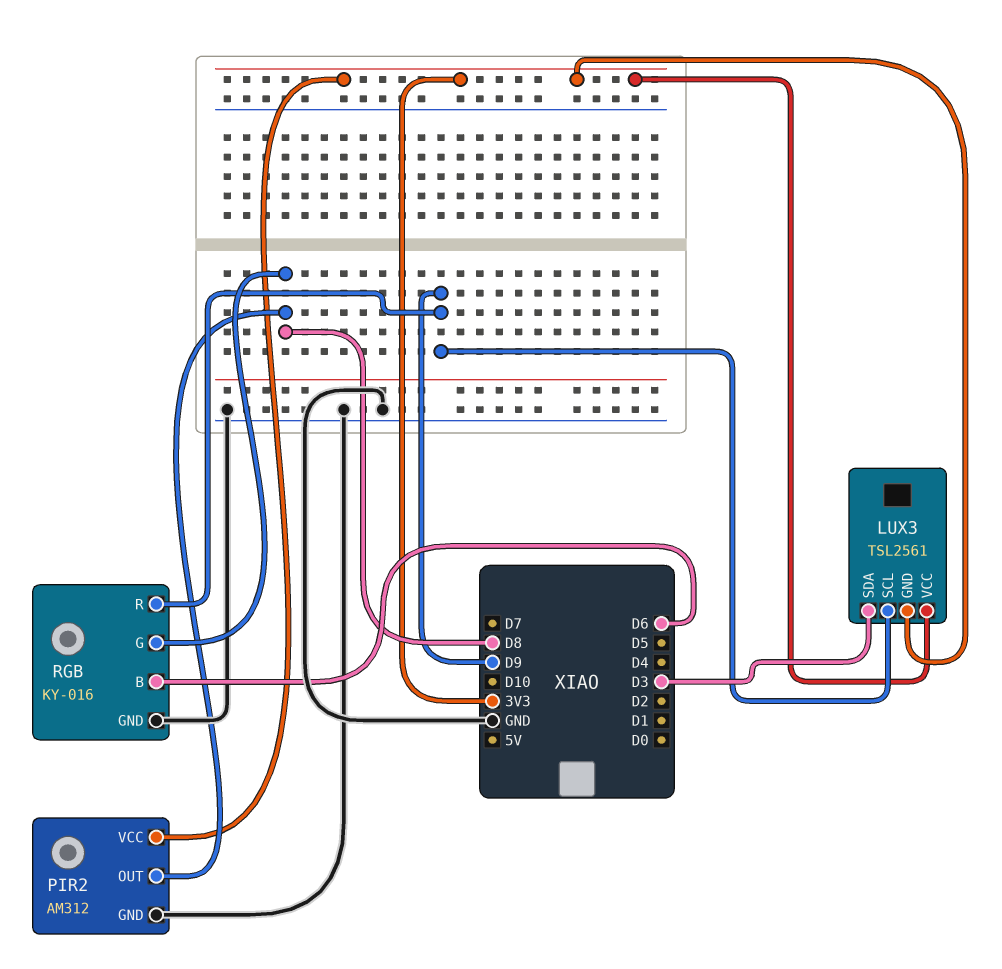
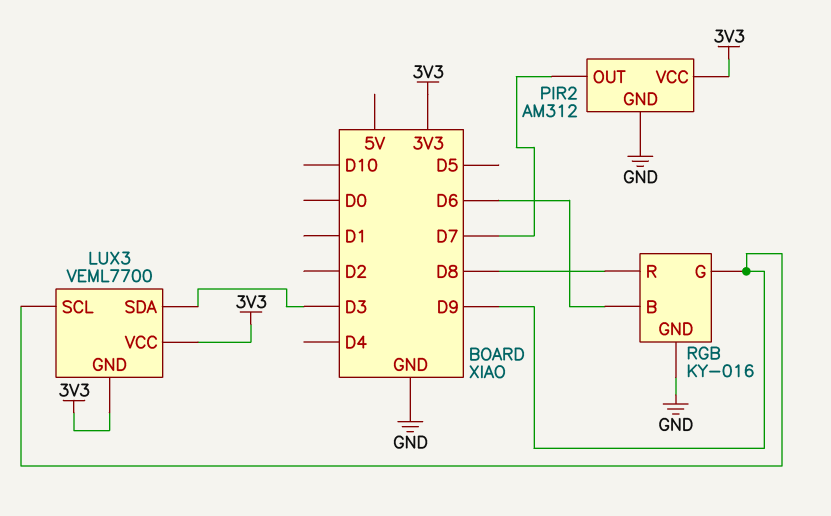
LUX3: TSL2561 -> VEML7700
PIR2 pin OUT: D8 -> D7
RGB pin G: D8 -> D9
RGB pin R: D9 -> D8

